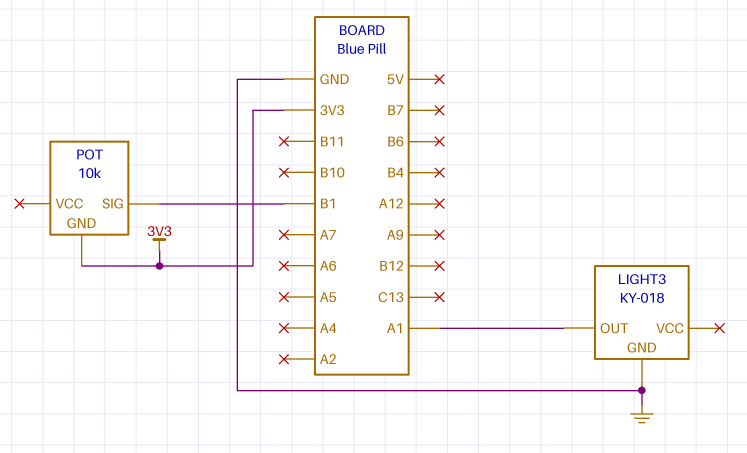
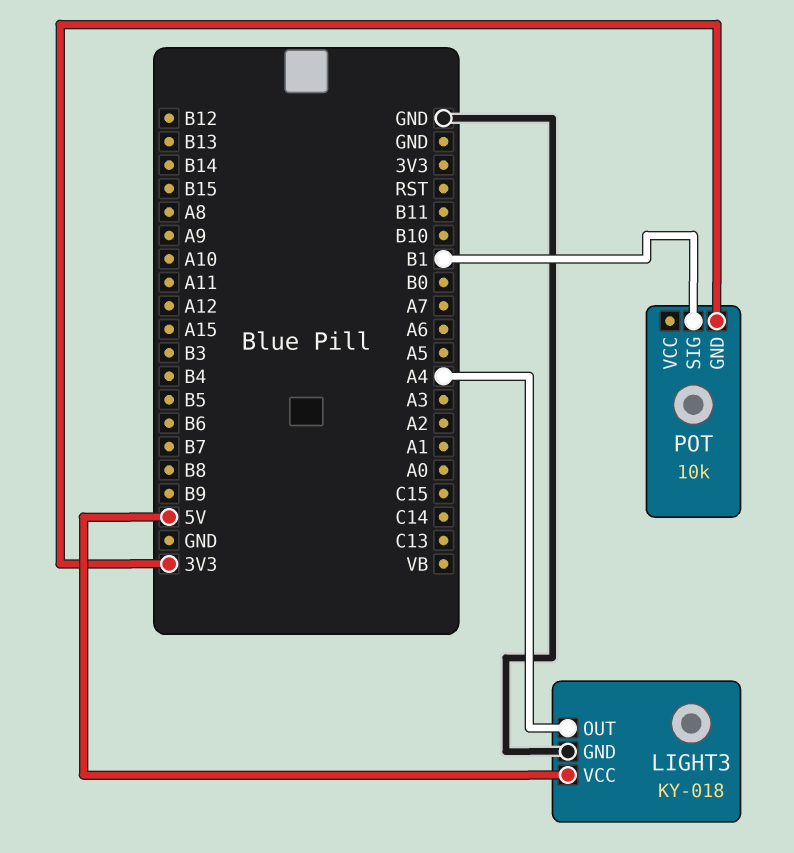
LIGHT3 pin OUT: A1 -> A4
LIGHT3 pin VCC: none -> 5V

